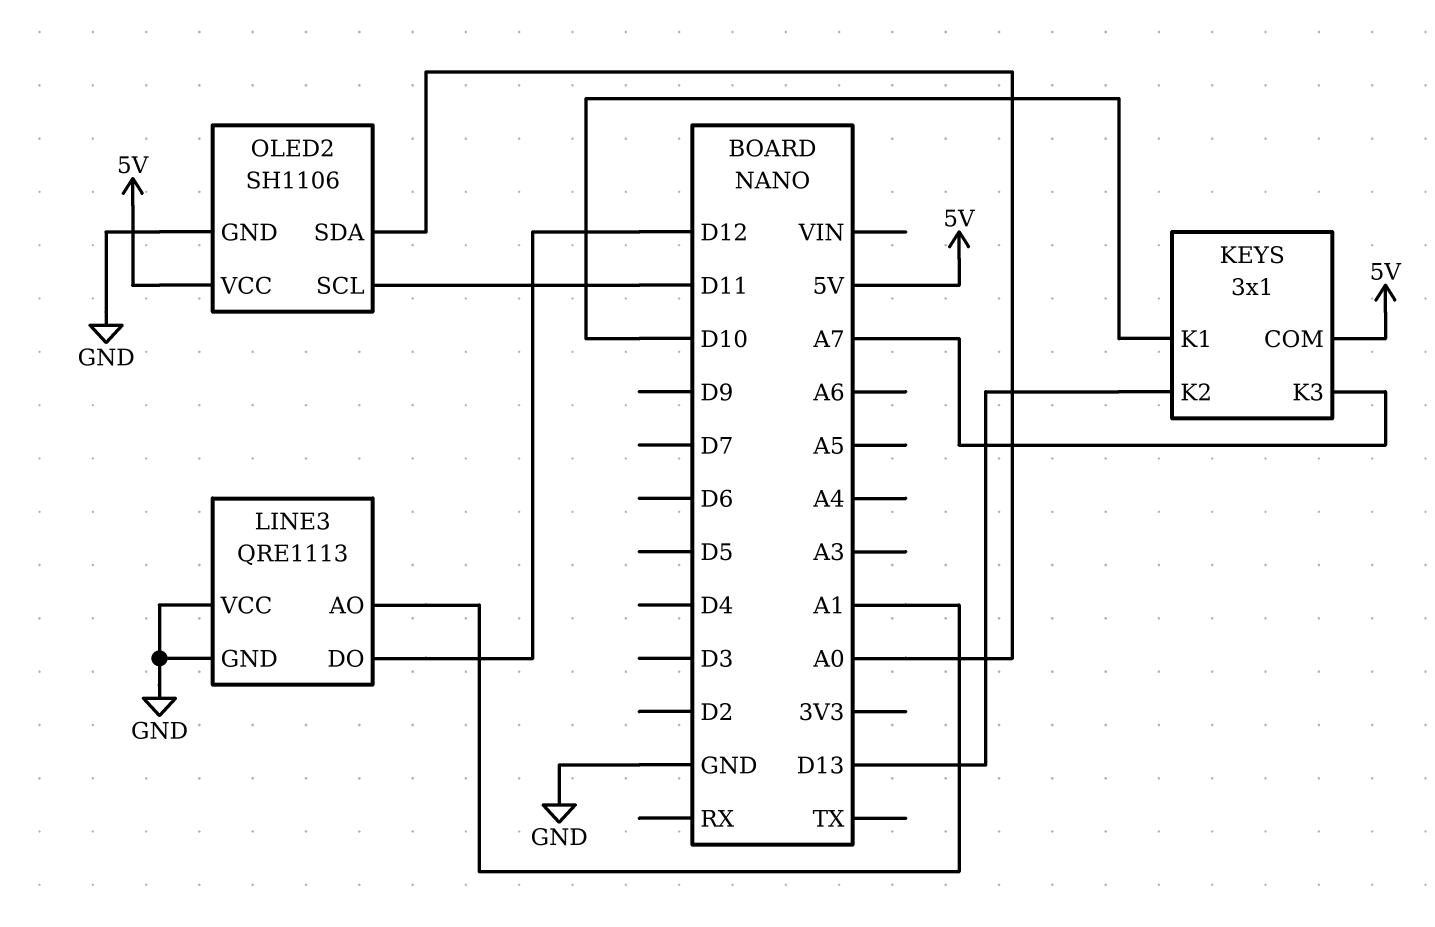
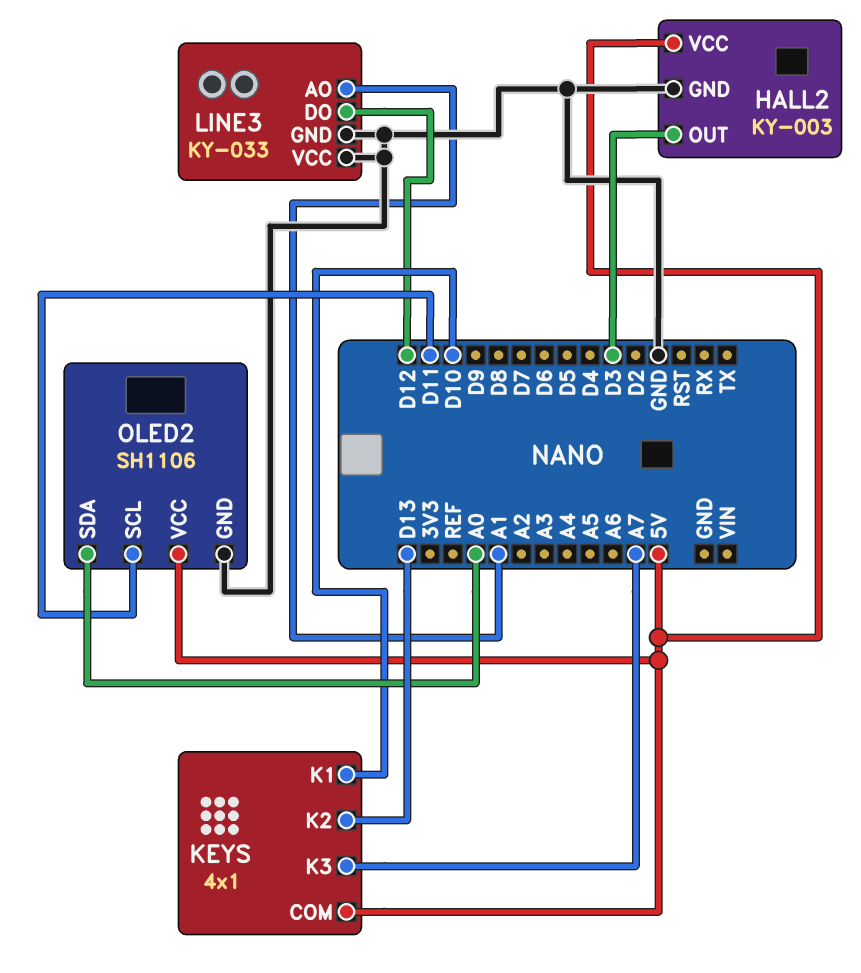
HALL2: none -> KY-003
HALL2 pin GND: none -> GND
HALL2 pin OUT: none -> D3
HALL2 pin VCC: none -> 5V
KEYS: 3x1 -> 4x1
LINE3: QRE1113 -> KY-033

